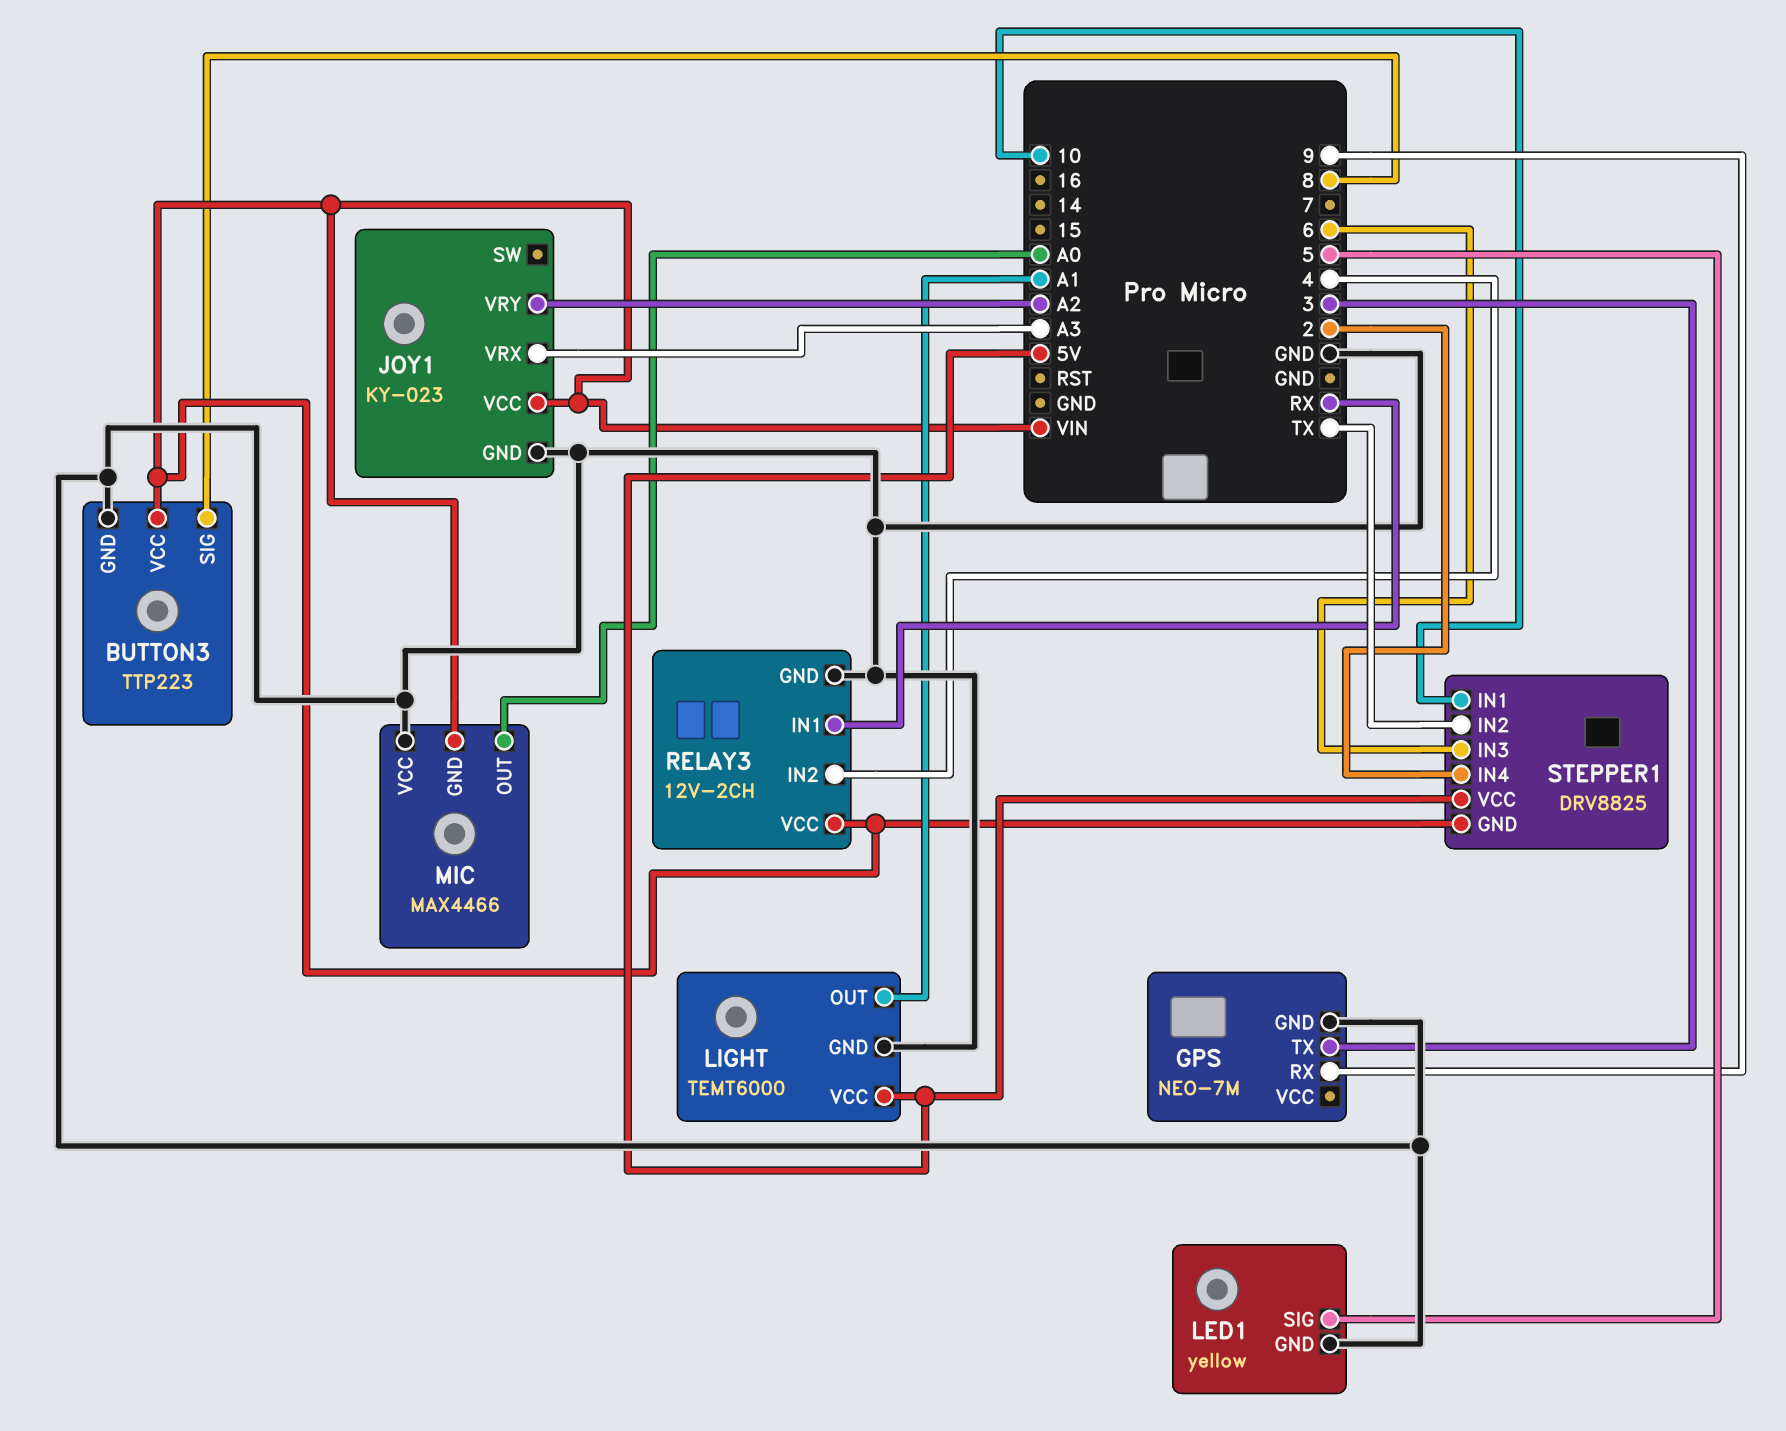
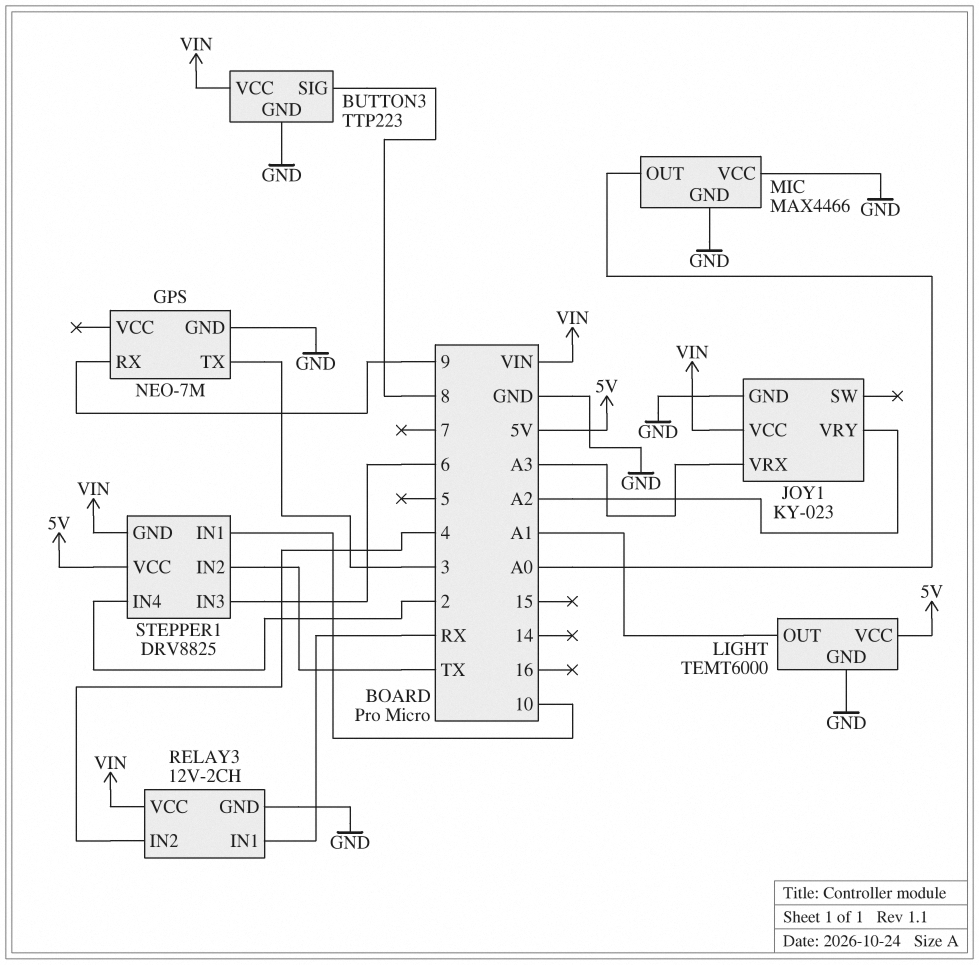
LED1: yellow -> none
LED1 pin GND: GND -> none
LED1 pin SIG: 5 -> none
MIC pin GND: VIN -> GND

